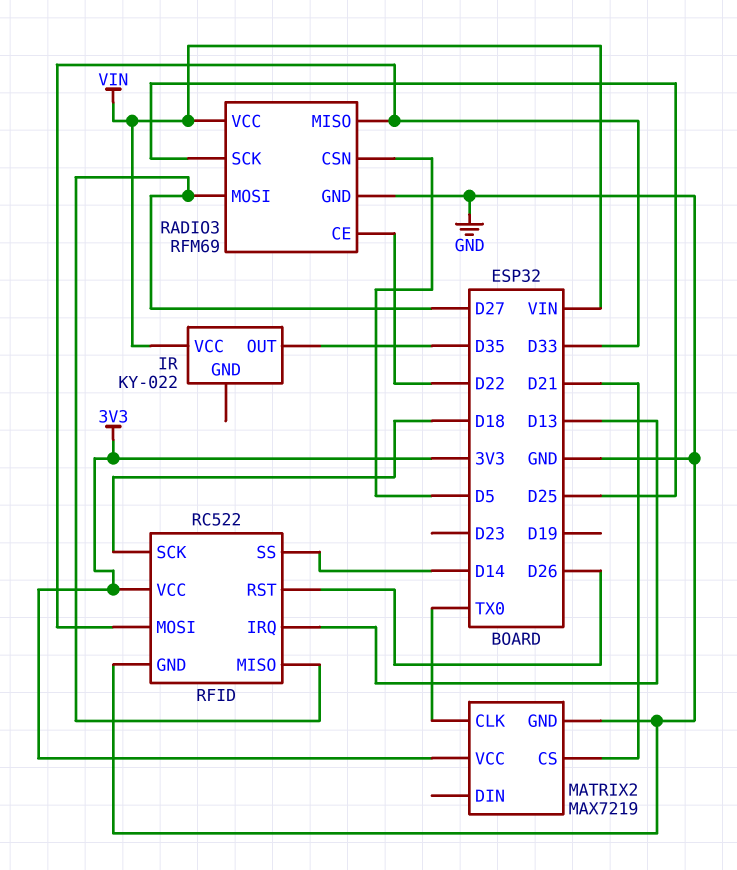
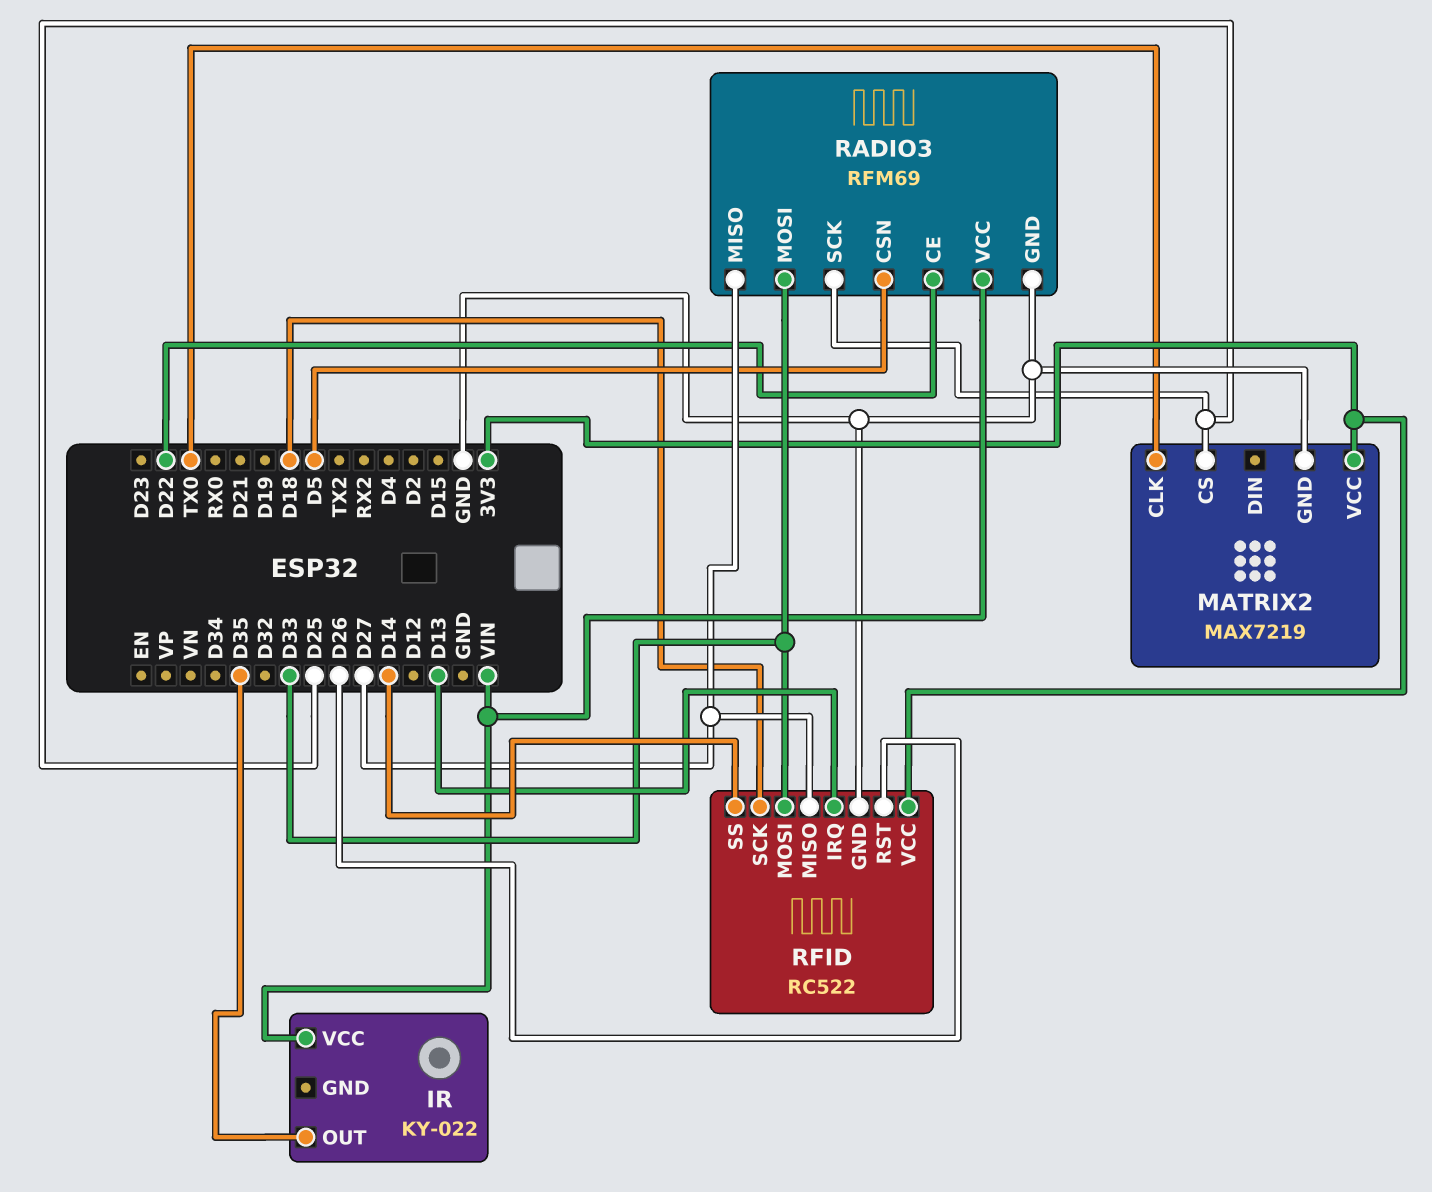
MATRIX2 pin CS: D21 -> D25
RADIO3 pin MISO: D33 -> D27
RADIO3 pin MOSI: D27 -> D33

